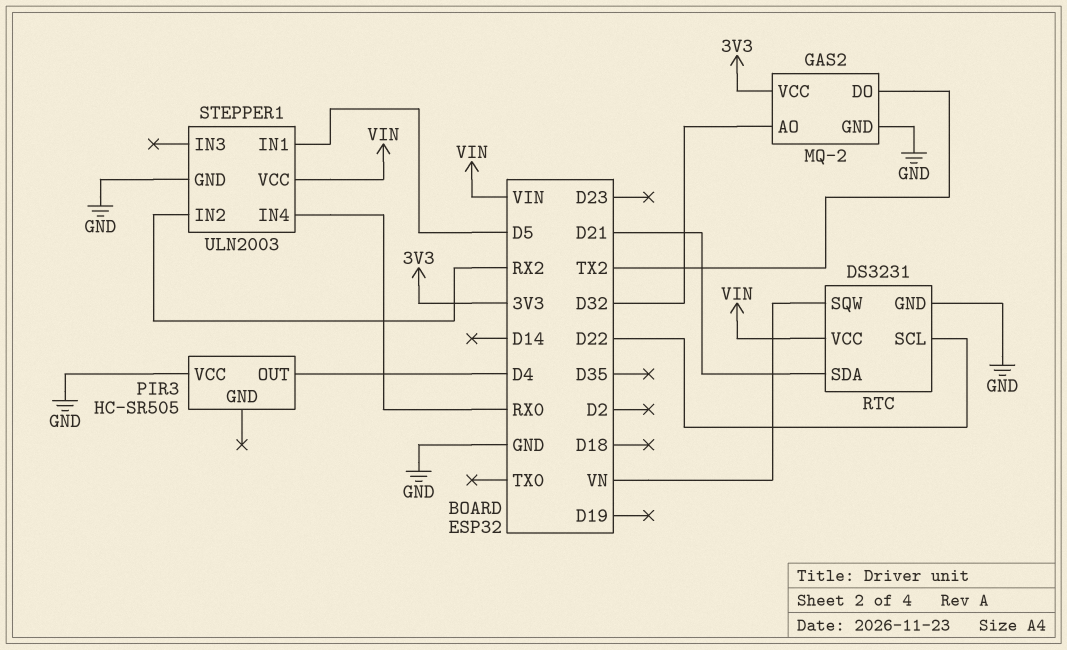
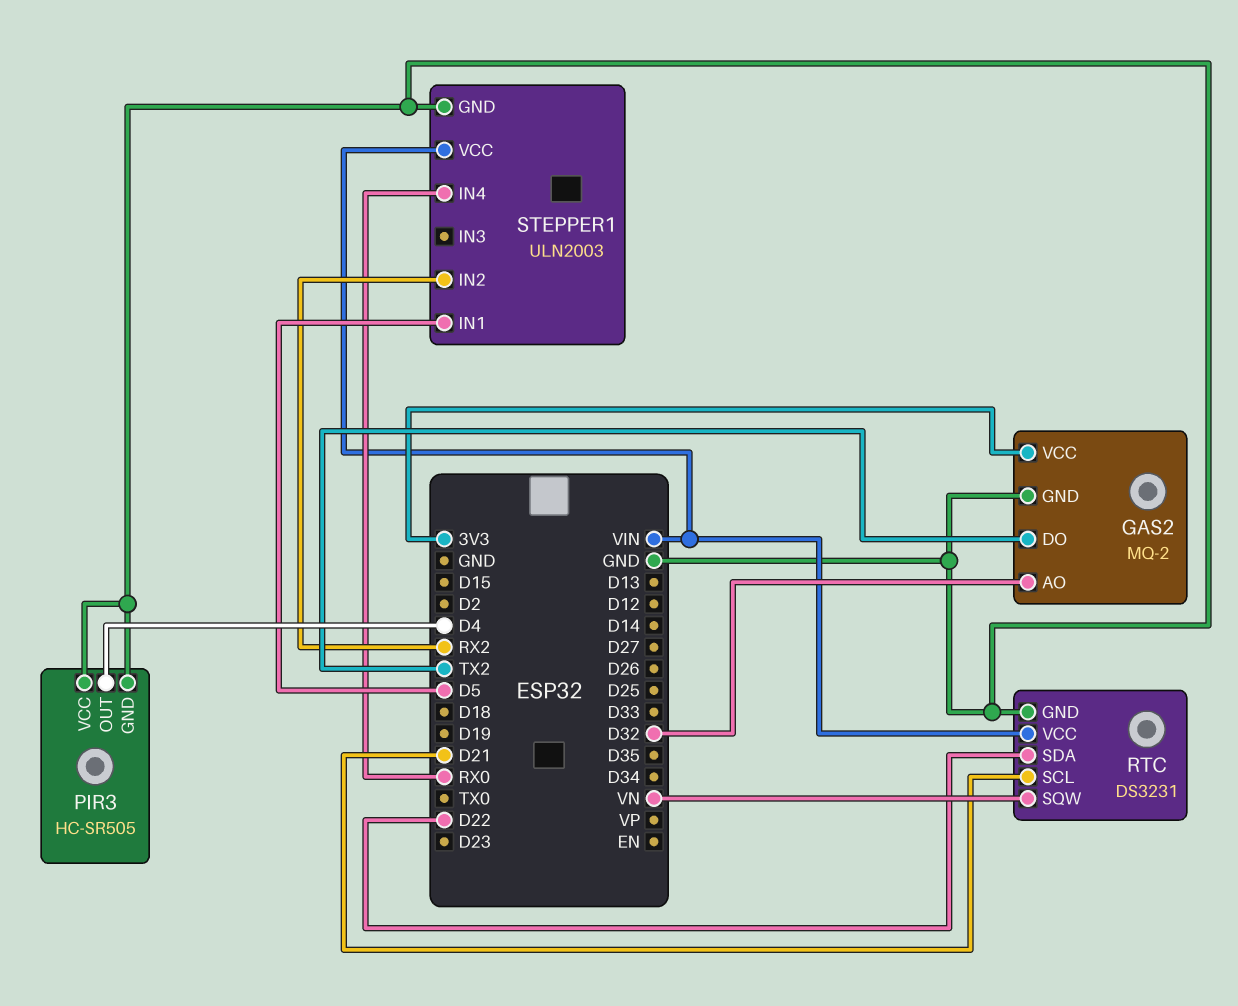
PIR3 pin GND: none -> GND
RTC pin SCL: D22 -> D21
RTC pin SDA: D21 -> D22

